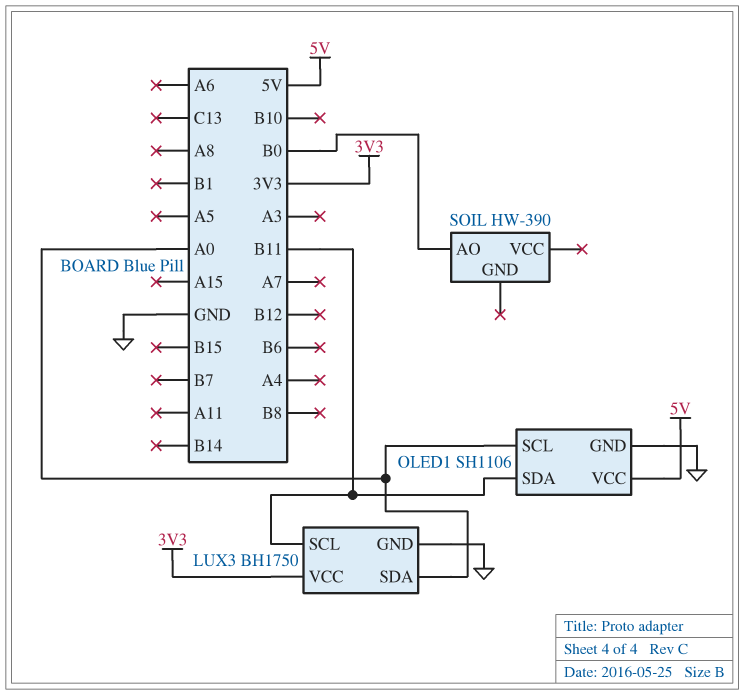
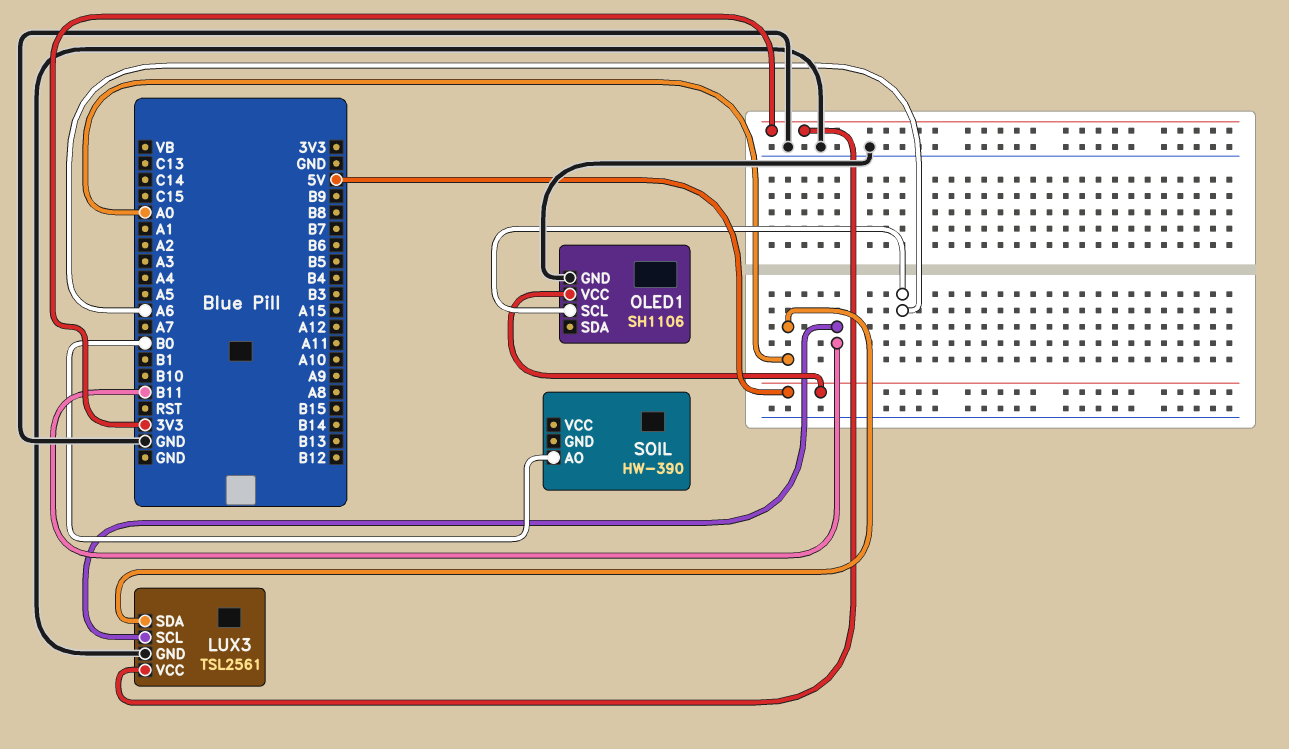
LUX3: BH1750 -> TSL2561
OLED1 pin SCL: A0 -> A6
OLED1 pin SDA: B11 -> none

